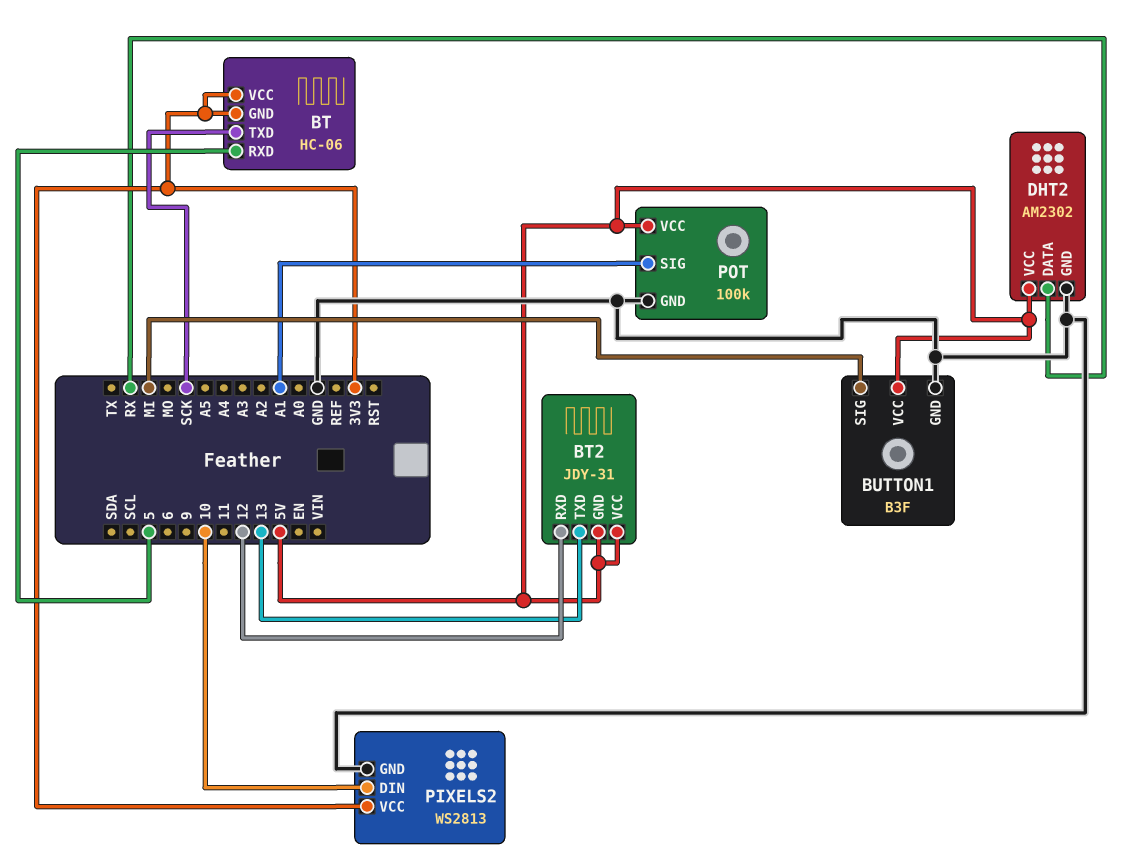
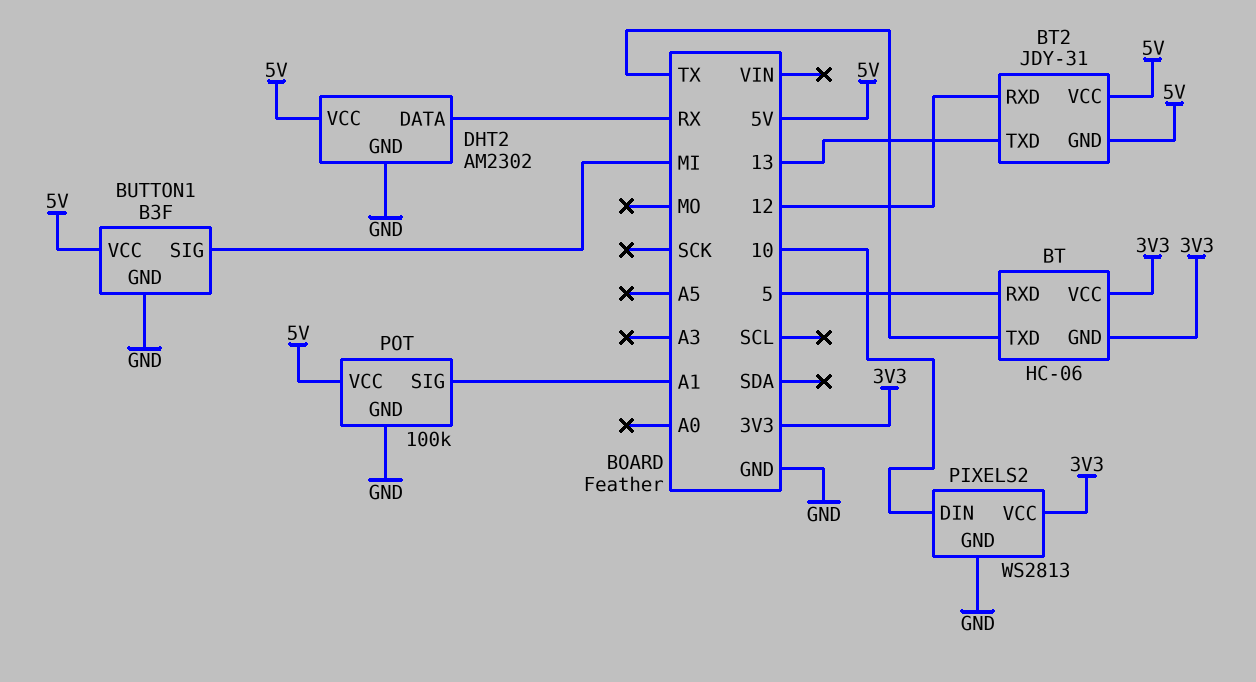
BT pin TXD: SCK -> TX

